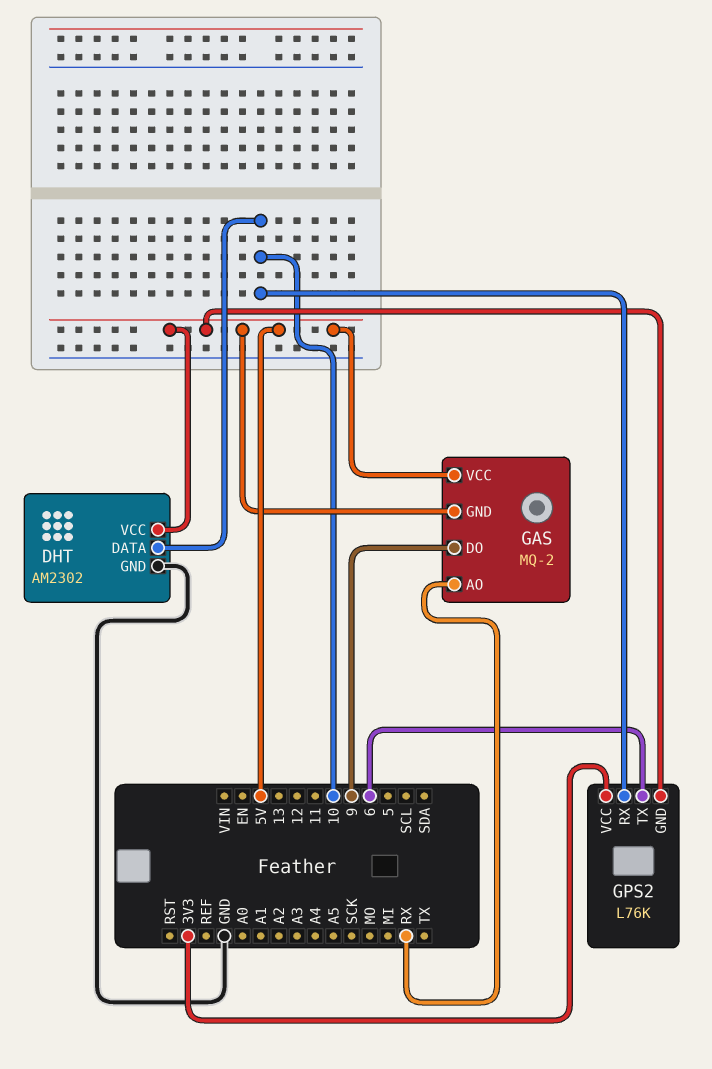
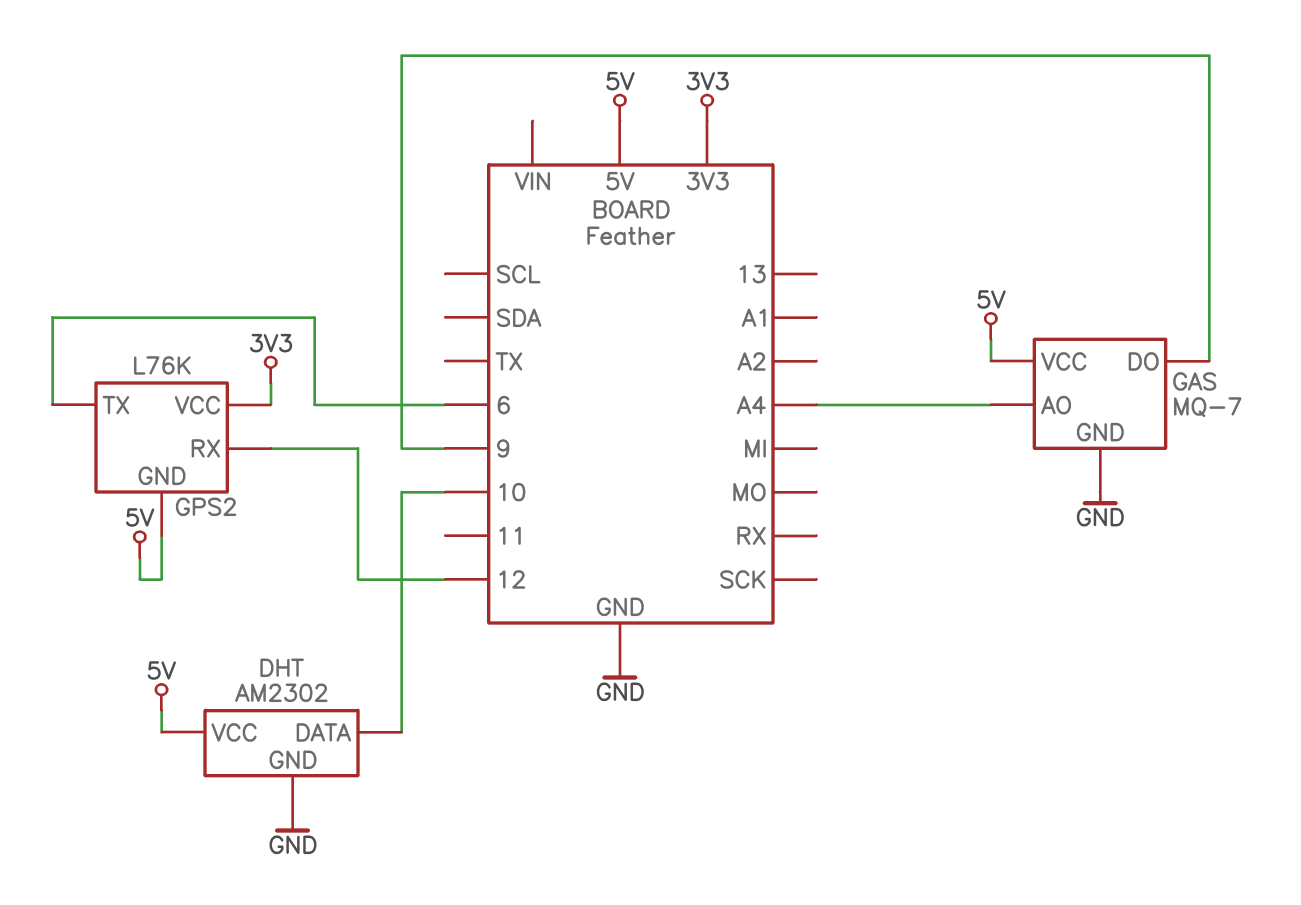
GAS: MQ-2 -> MQ-7
GAS pin AO: RX -> A4
GAS pin GND: 5V -> GND
GPS2 pin RX: 10 -> 12

